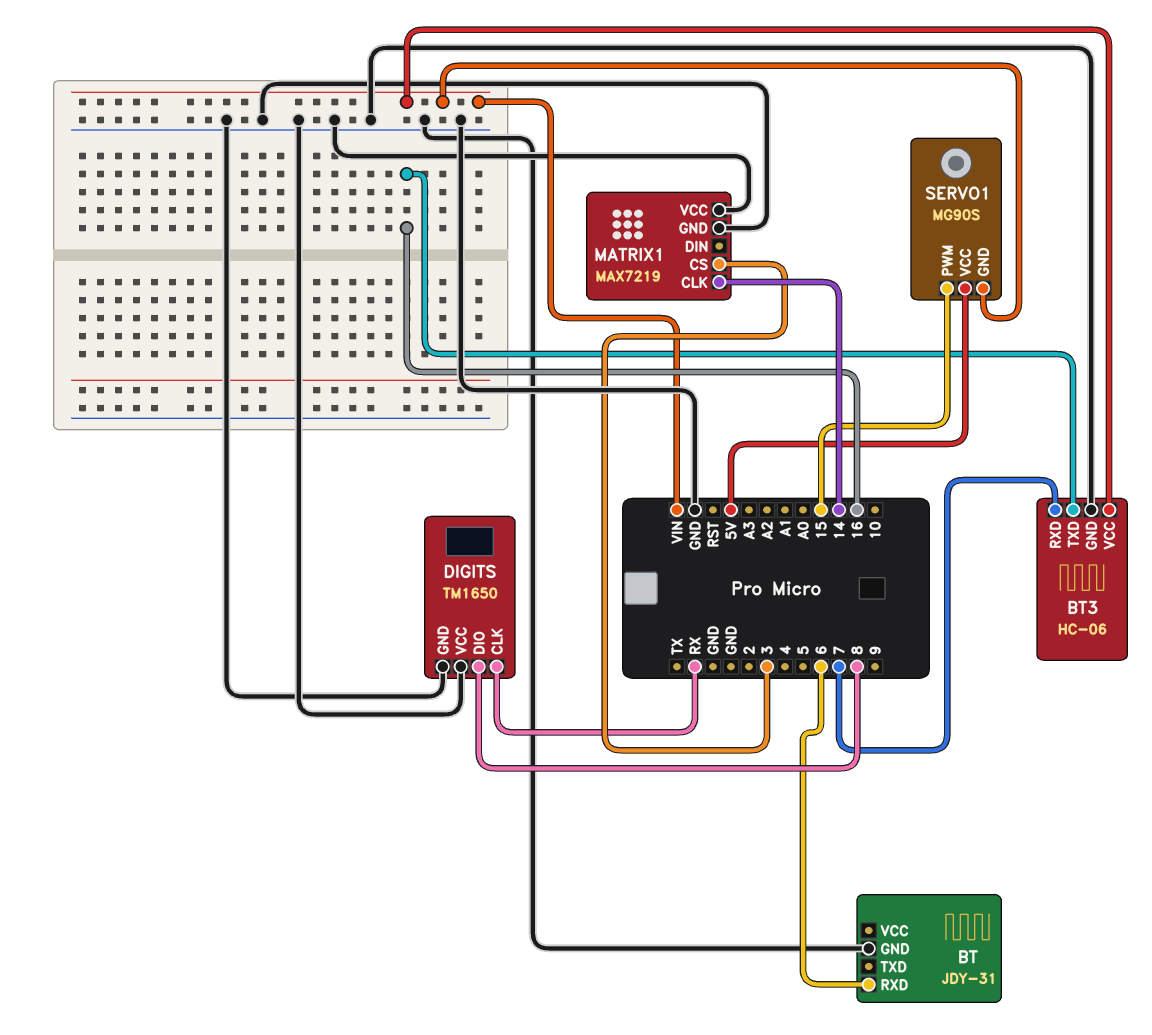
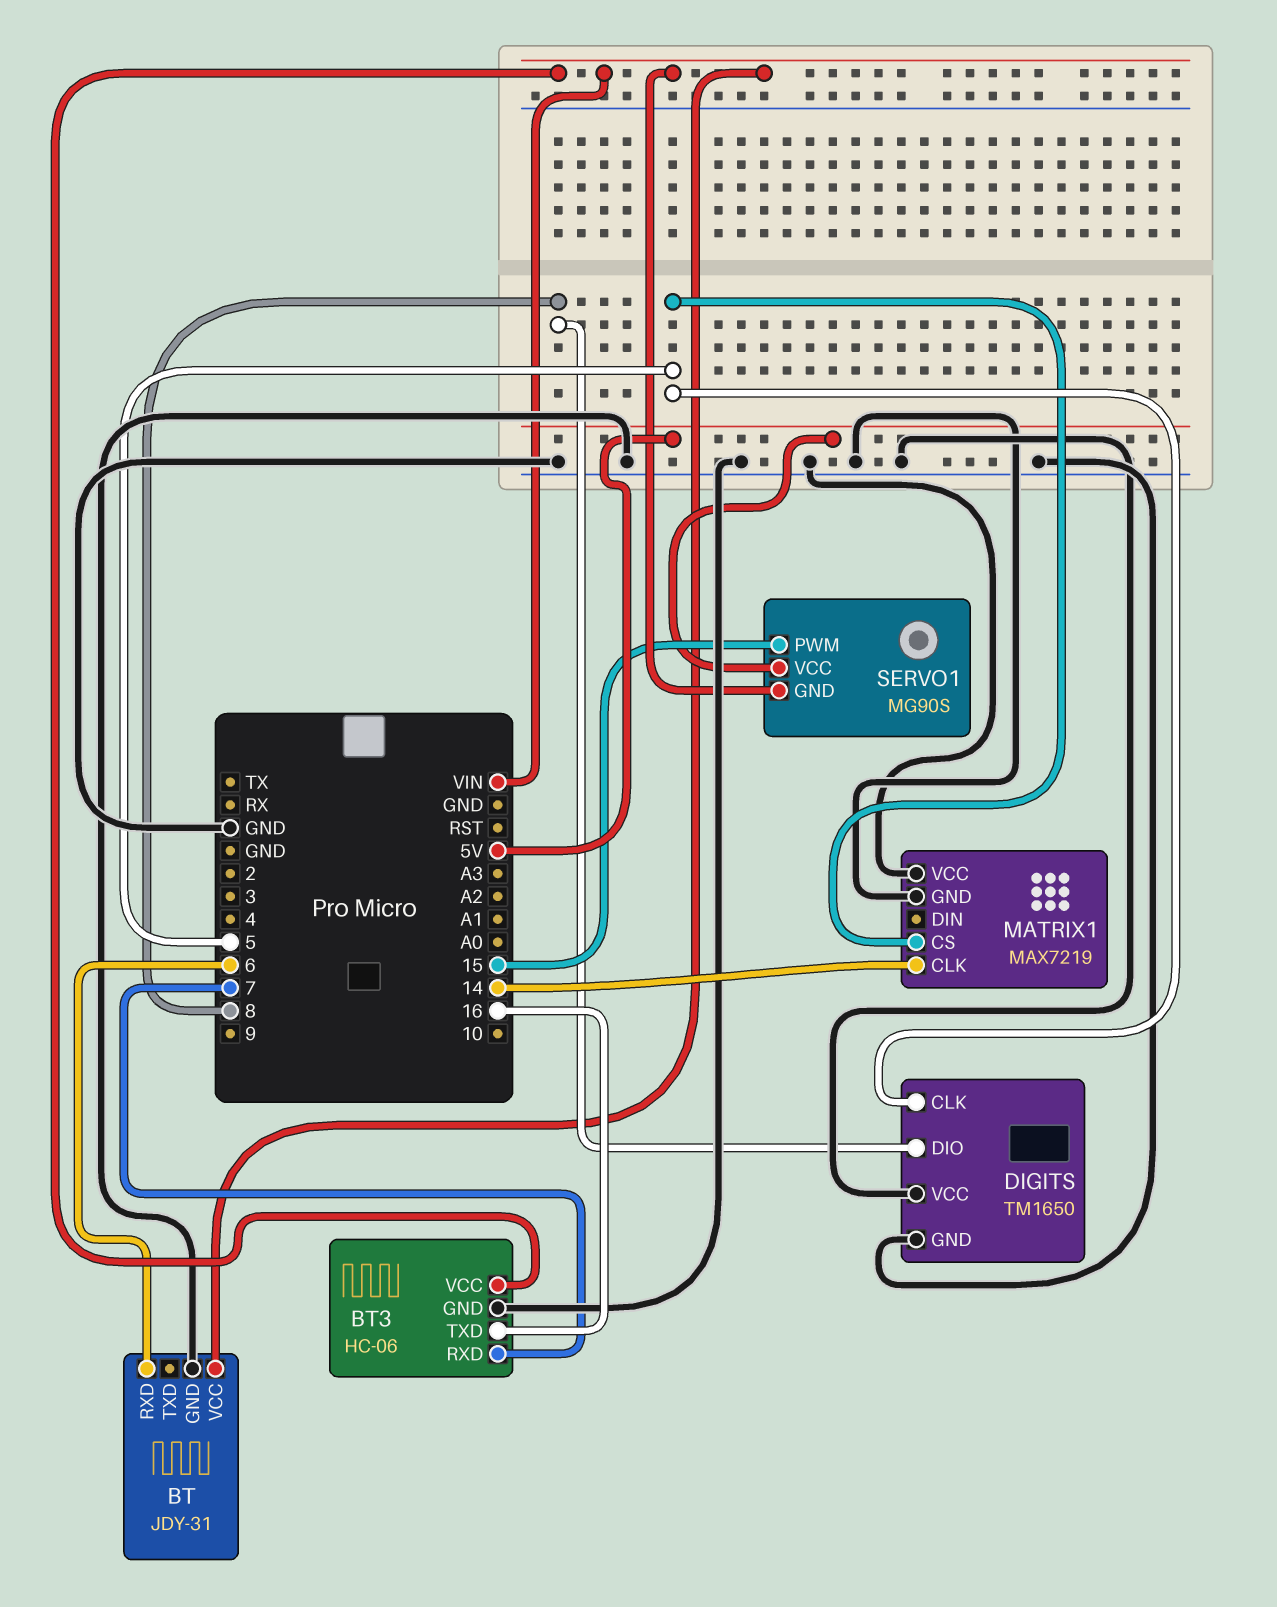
BT pin VCC: none -> VIN
DIGITS pin CLK: RX -> 5
MATRIX1 pin CS: 3 -> 5

